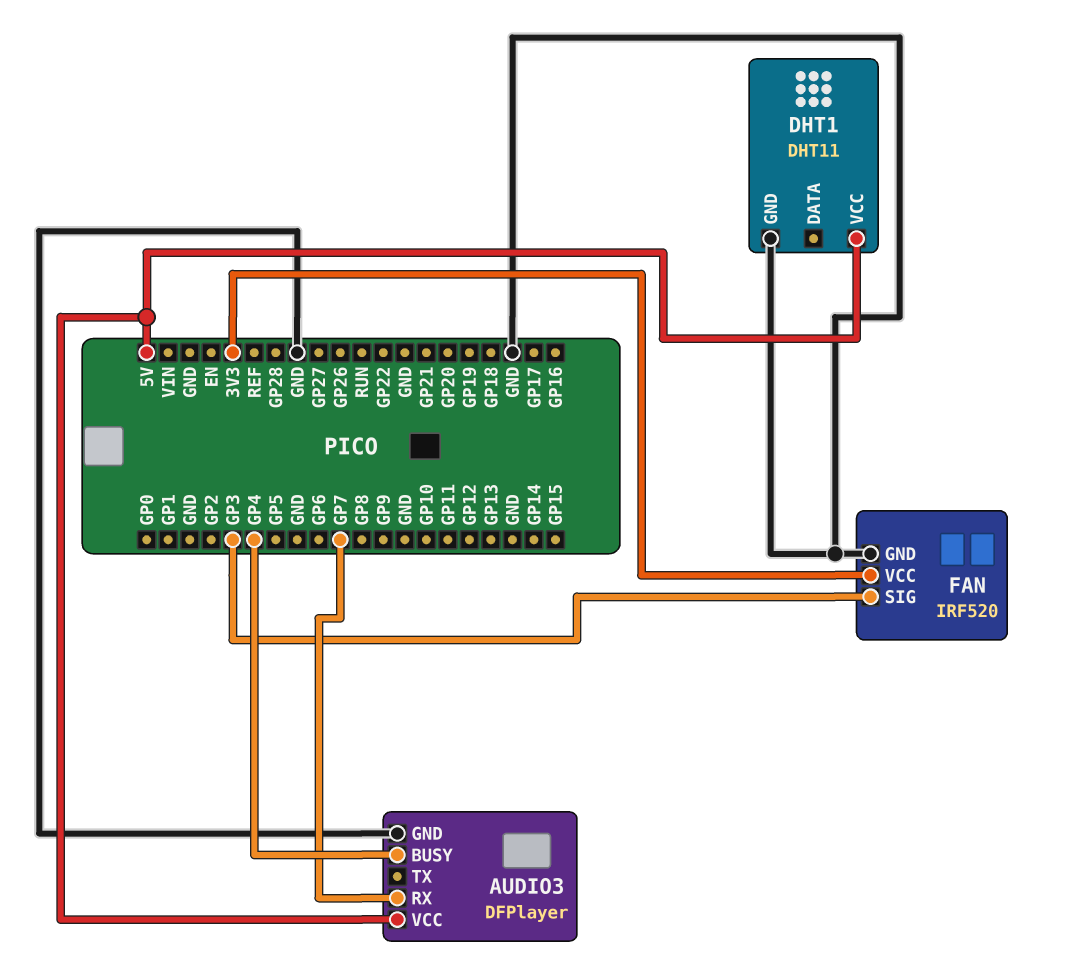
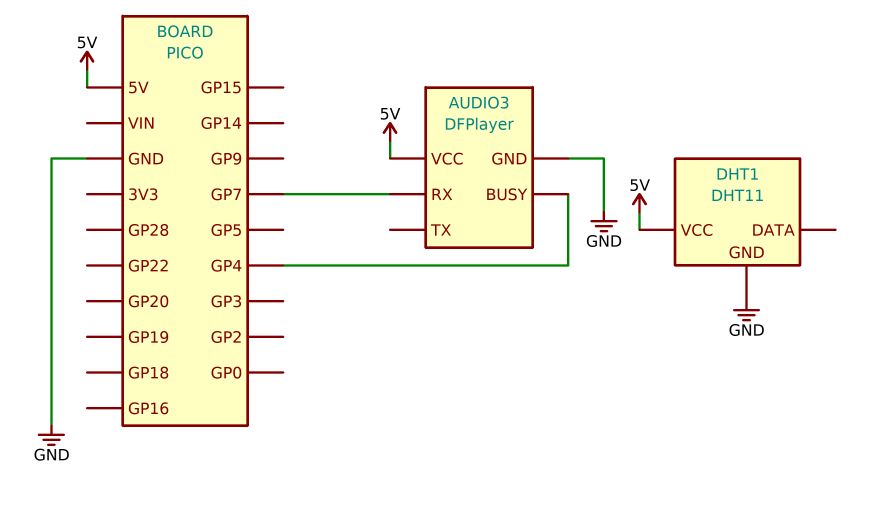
FAN: IRF520 -> none
FAN pin GND: GND -> none
FAN pin SIG: GP3 -> none
FAN pin VCC: 3V3 -> none

